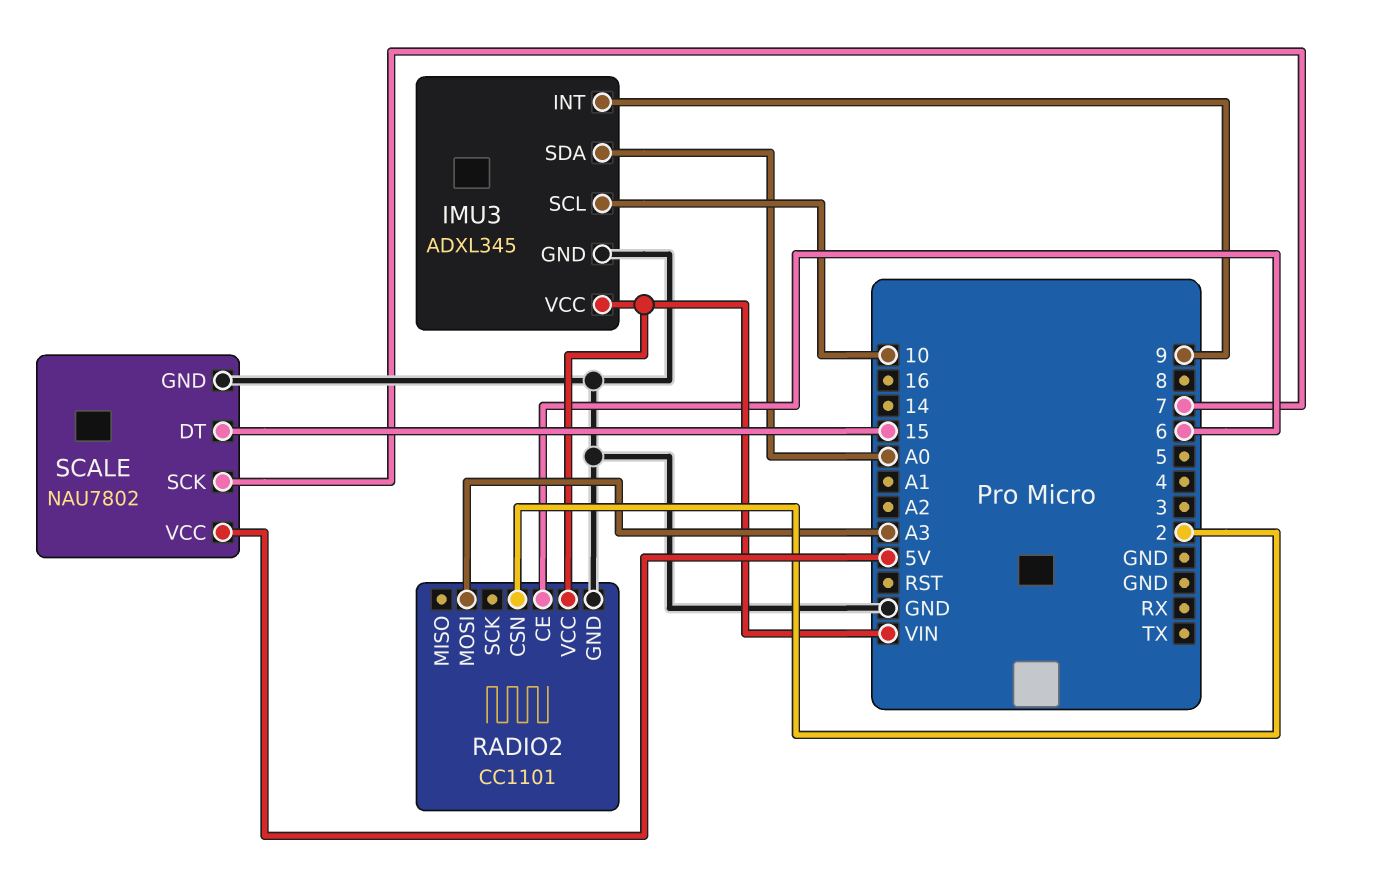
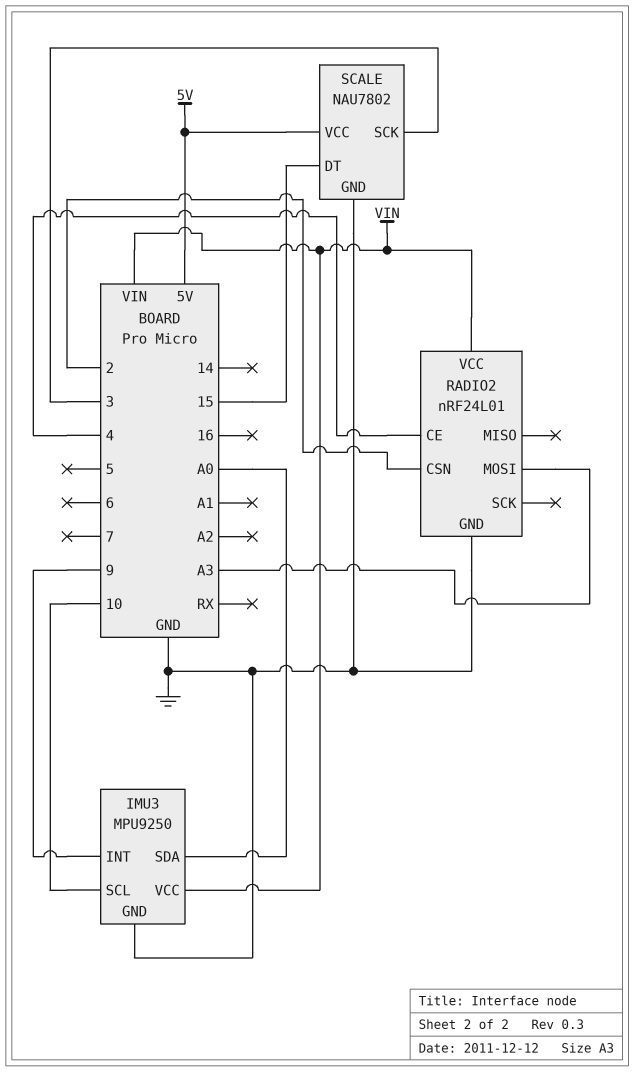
IMU3: ADXL345 -> MPU9250
RADIO2: CC1101 -> nRF24L01
RADIO2 pin CE: 6 -> 4
SCALE pin SCK: 7 -> 3

